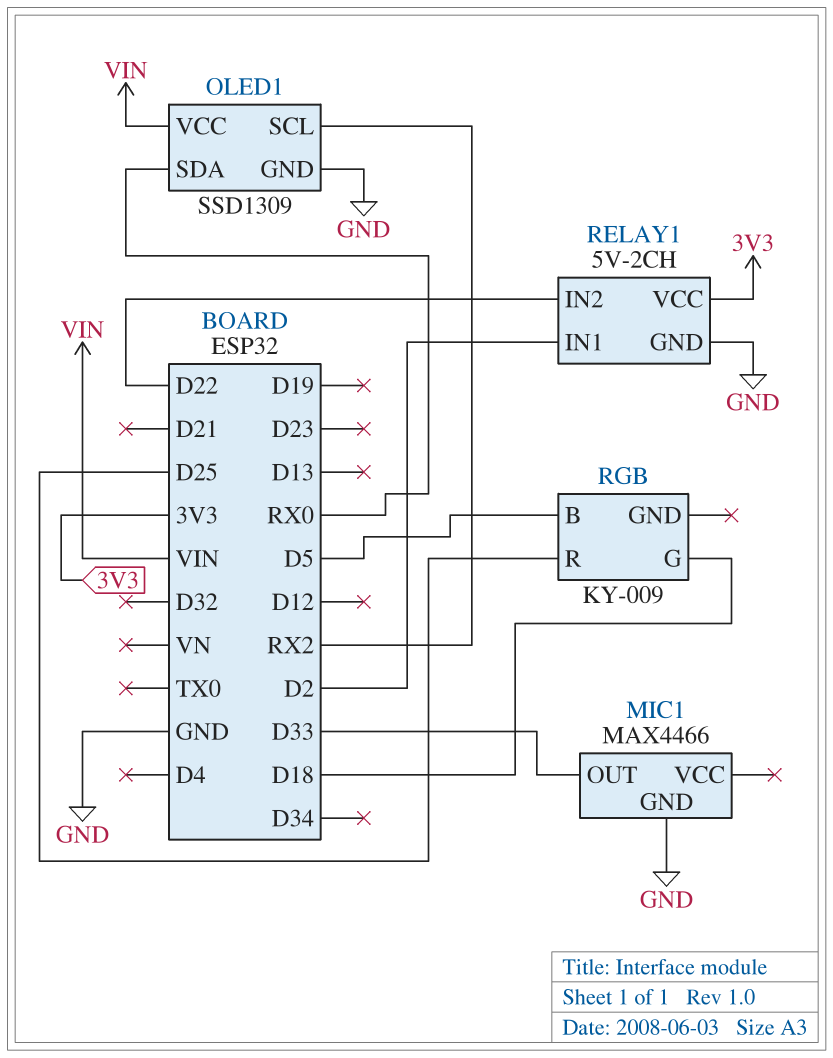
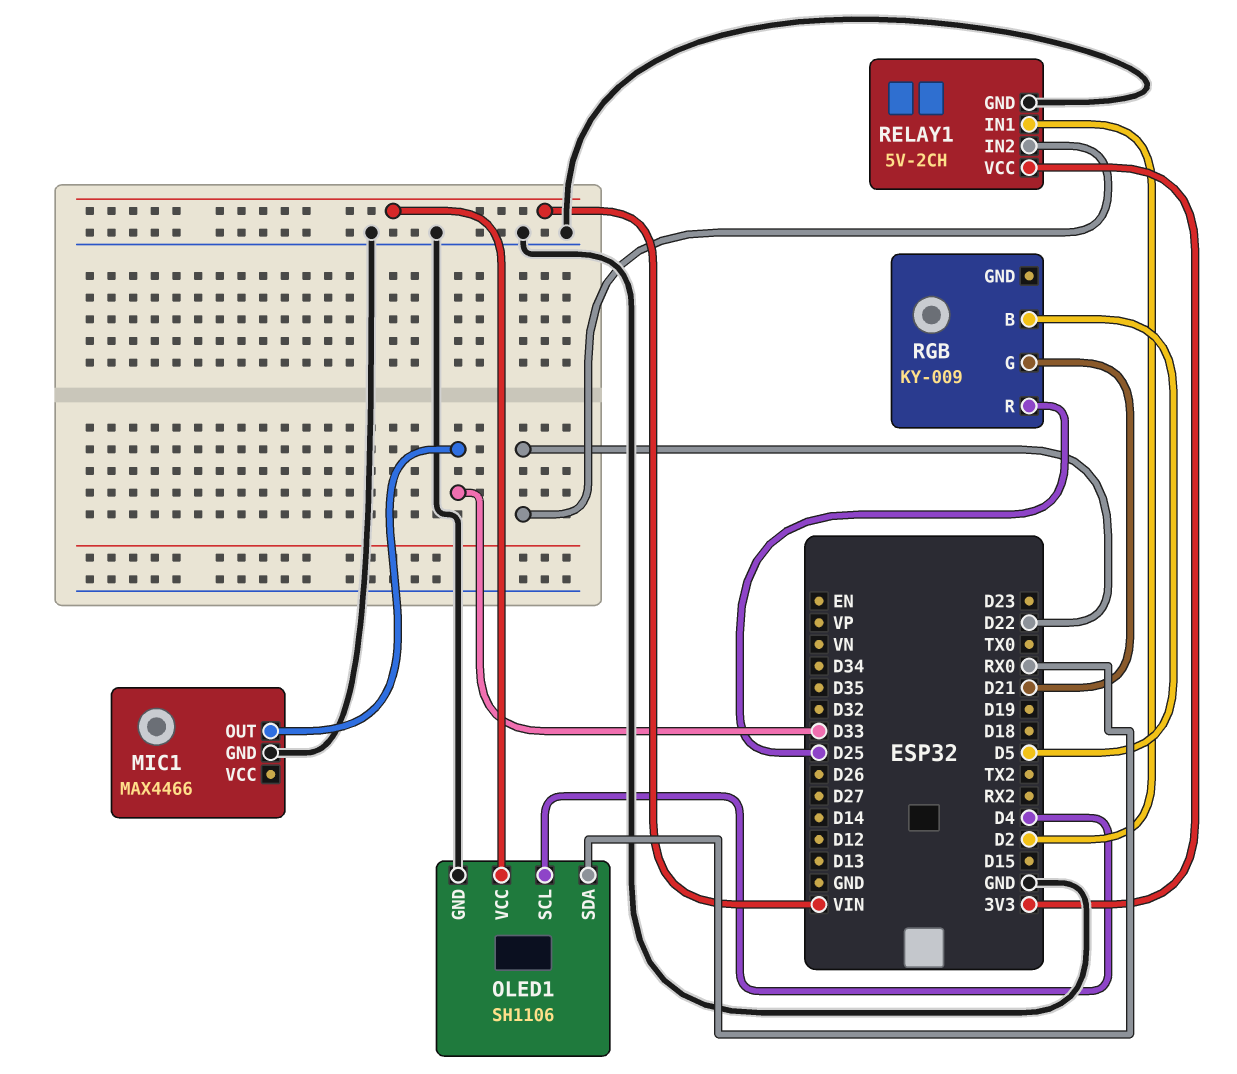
OLED1: SSD1309 -> SH1106
OLED1 pin SCL: RX2 -> D4
RGB pin G: D18 -> D21

